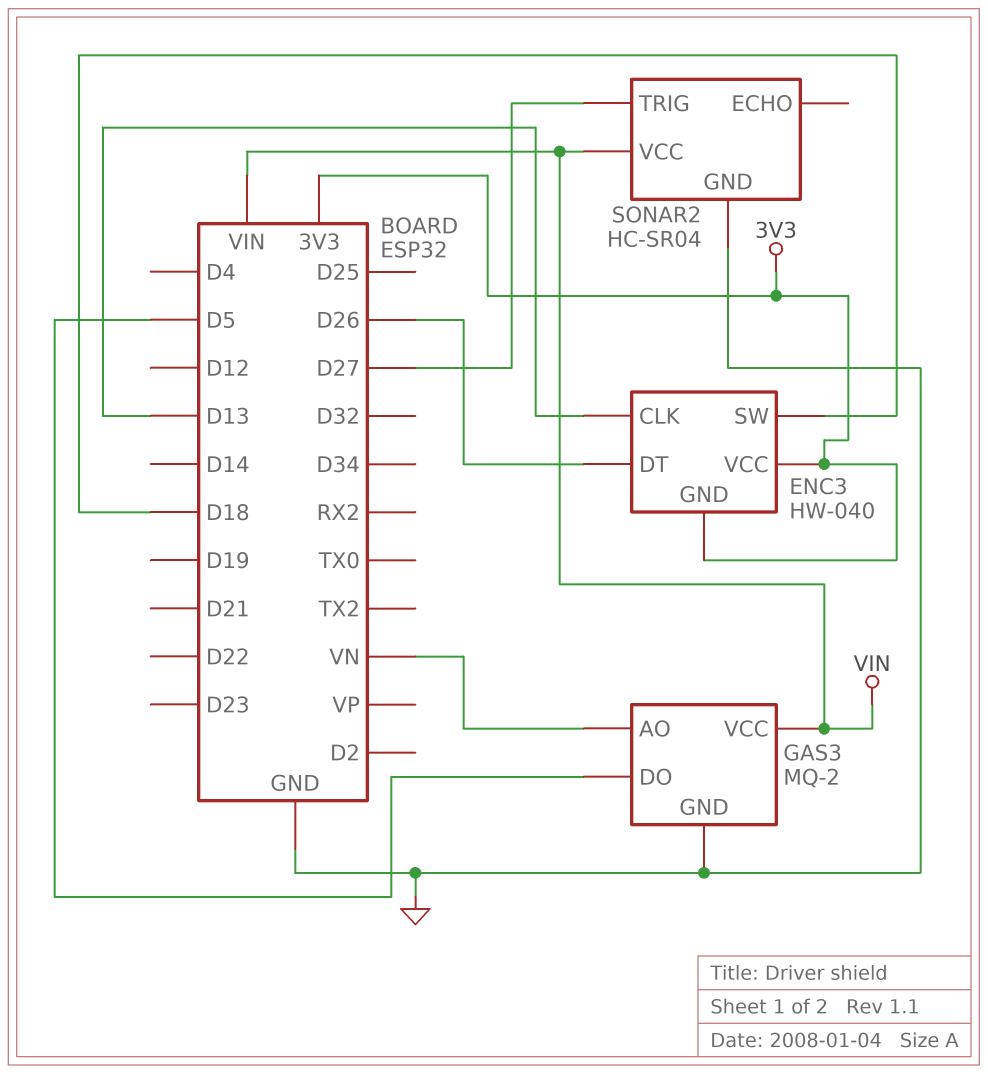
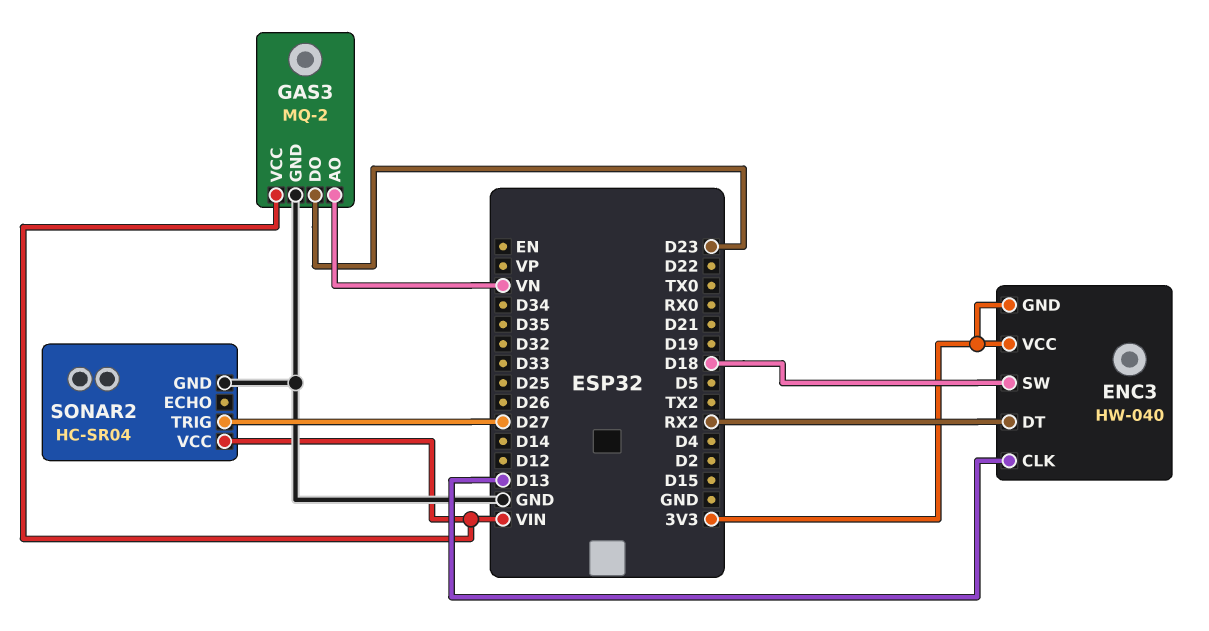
ENC3 pin DT: D26 -> RX2
GAS3 pin DO: D5 -> D23

